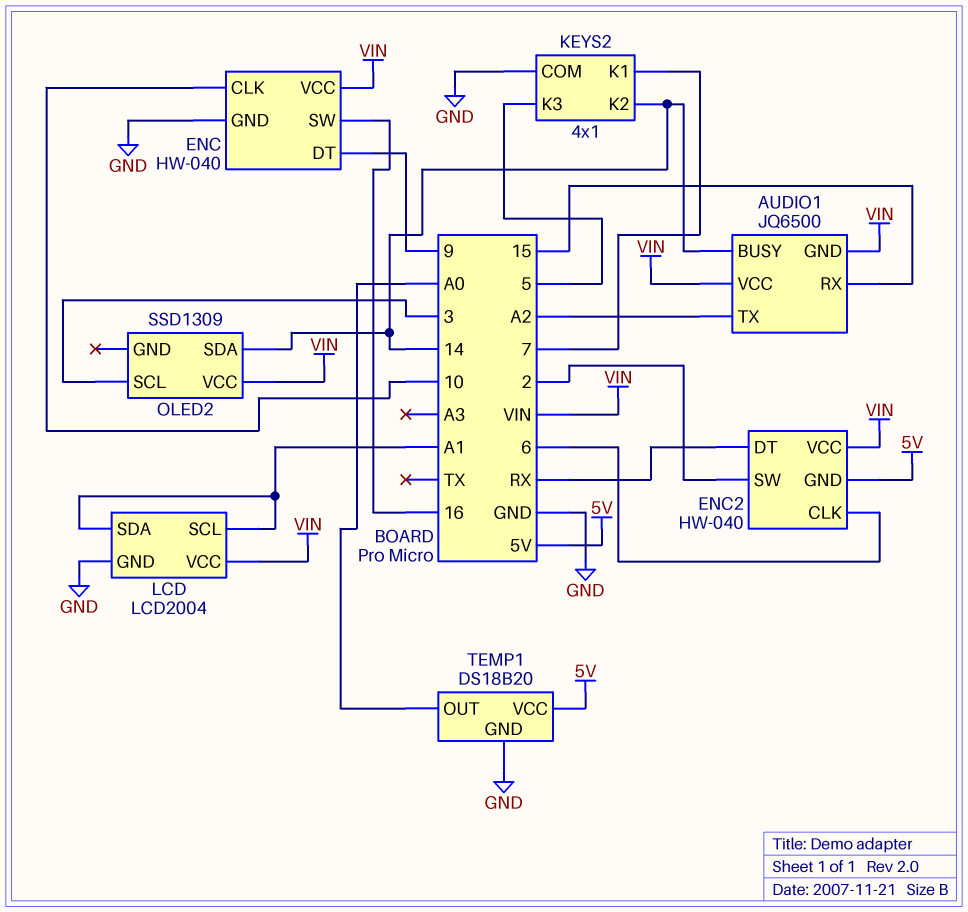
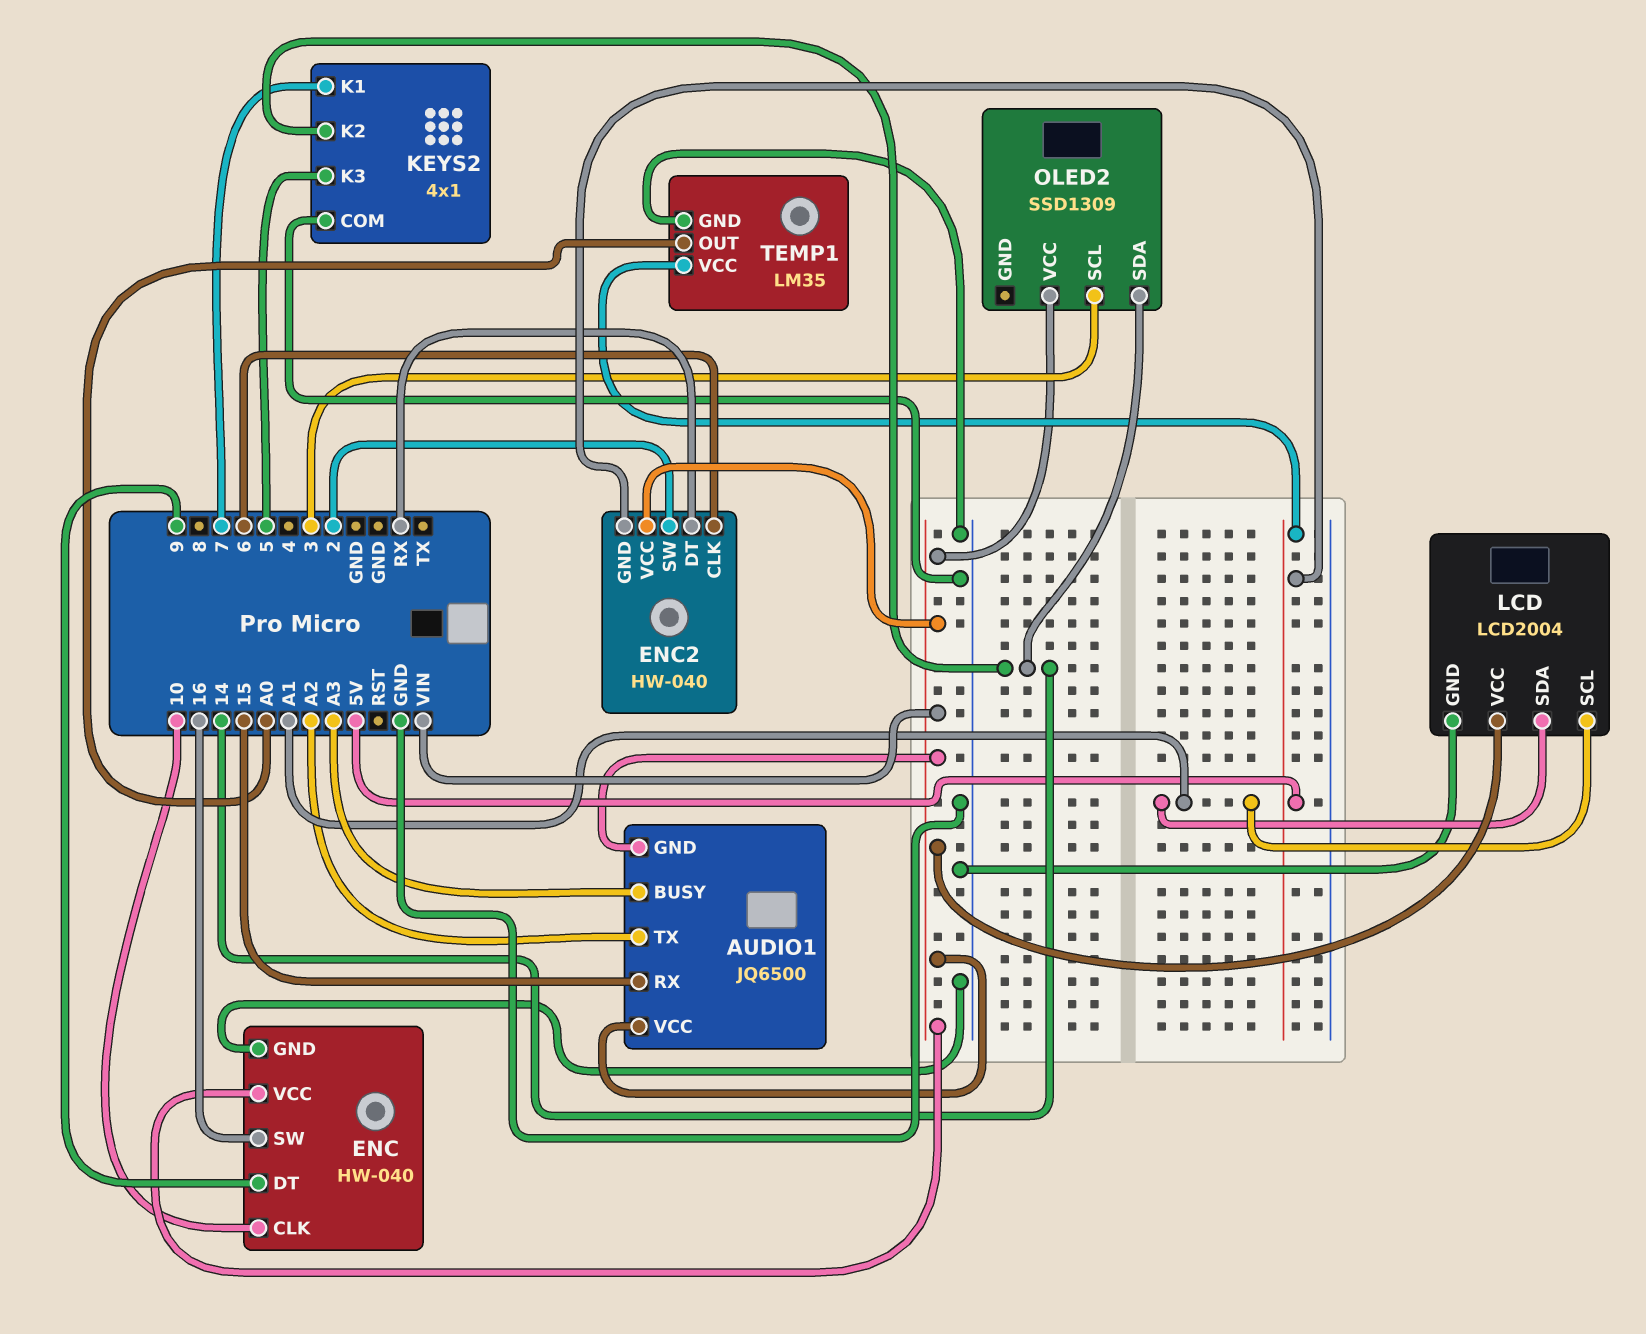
AUDIO1 pin BUSY: 14 -> A3
TEMP1: DS18B20 -> LM35

